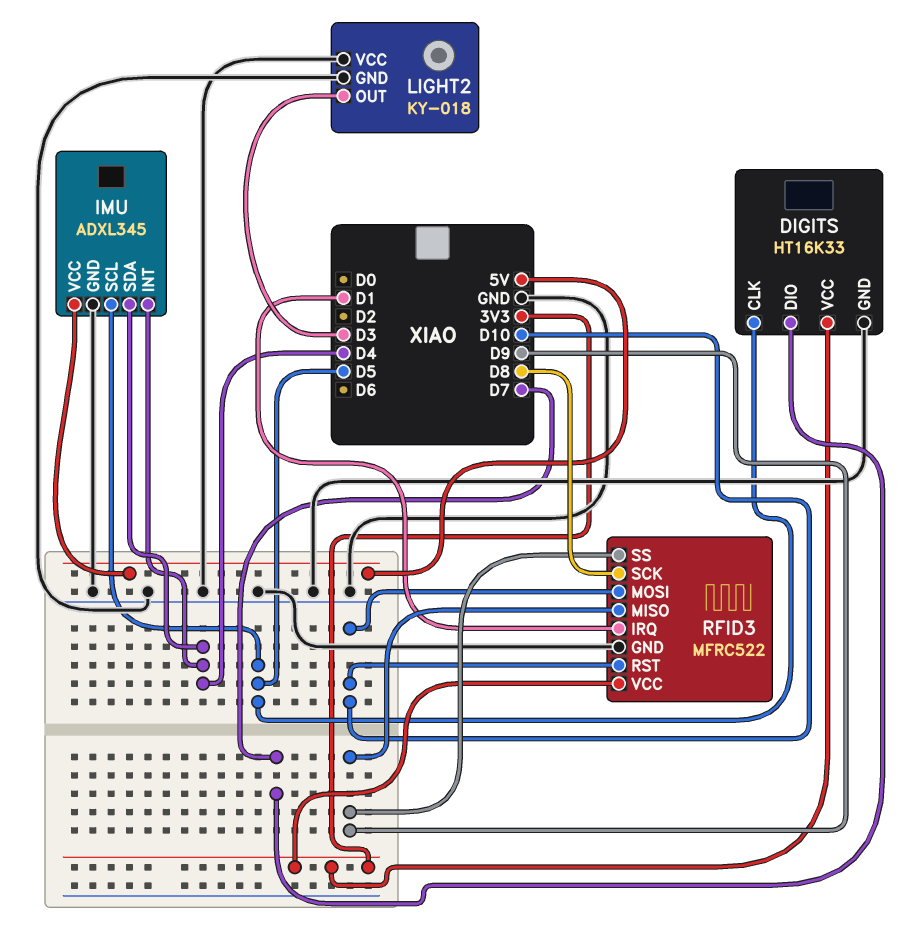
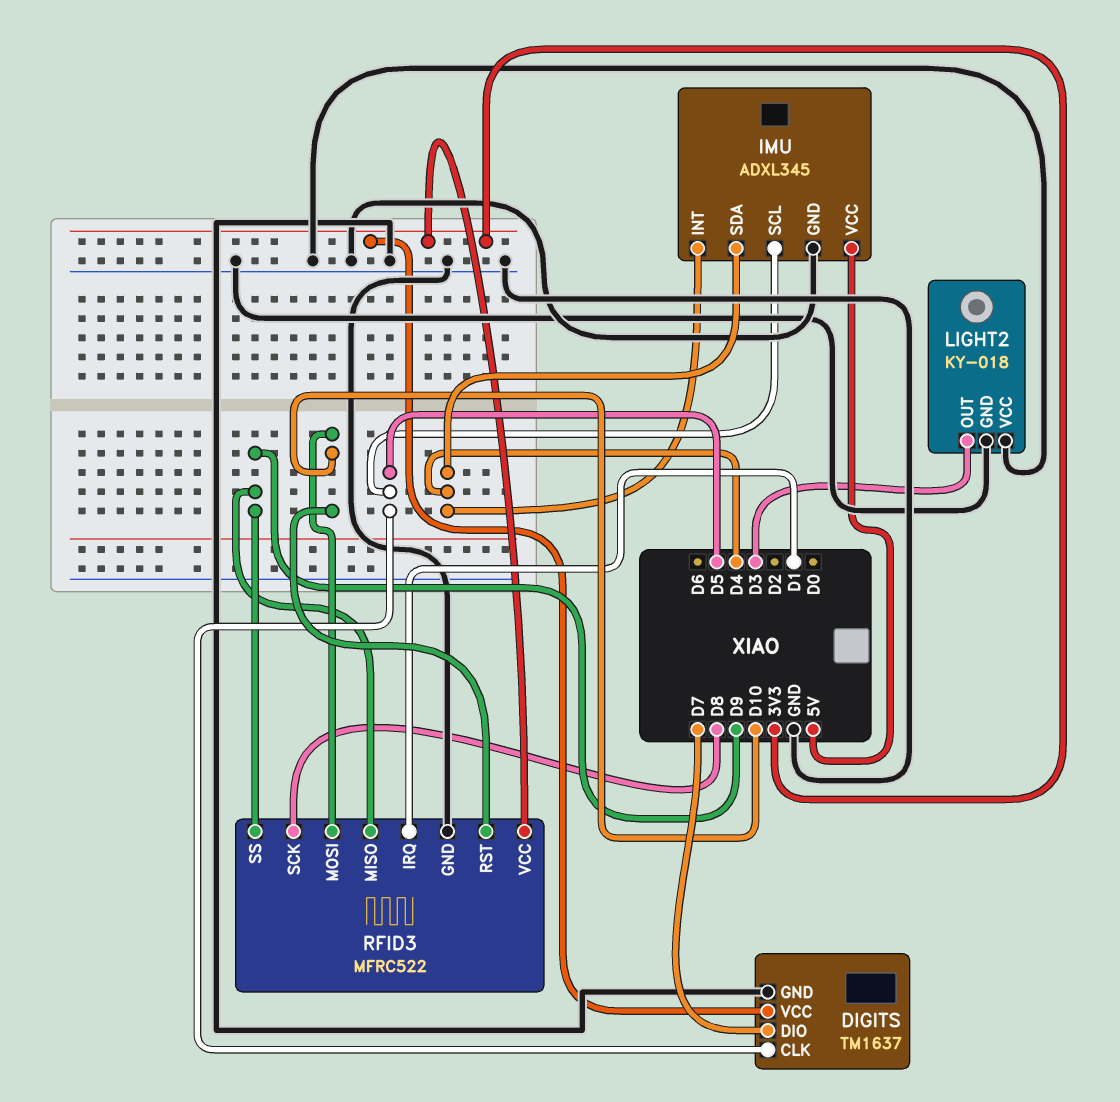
DIGITS: HT16K33 -> TM1637

